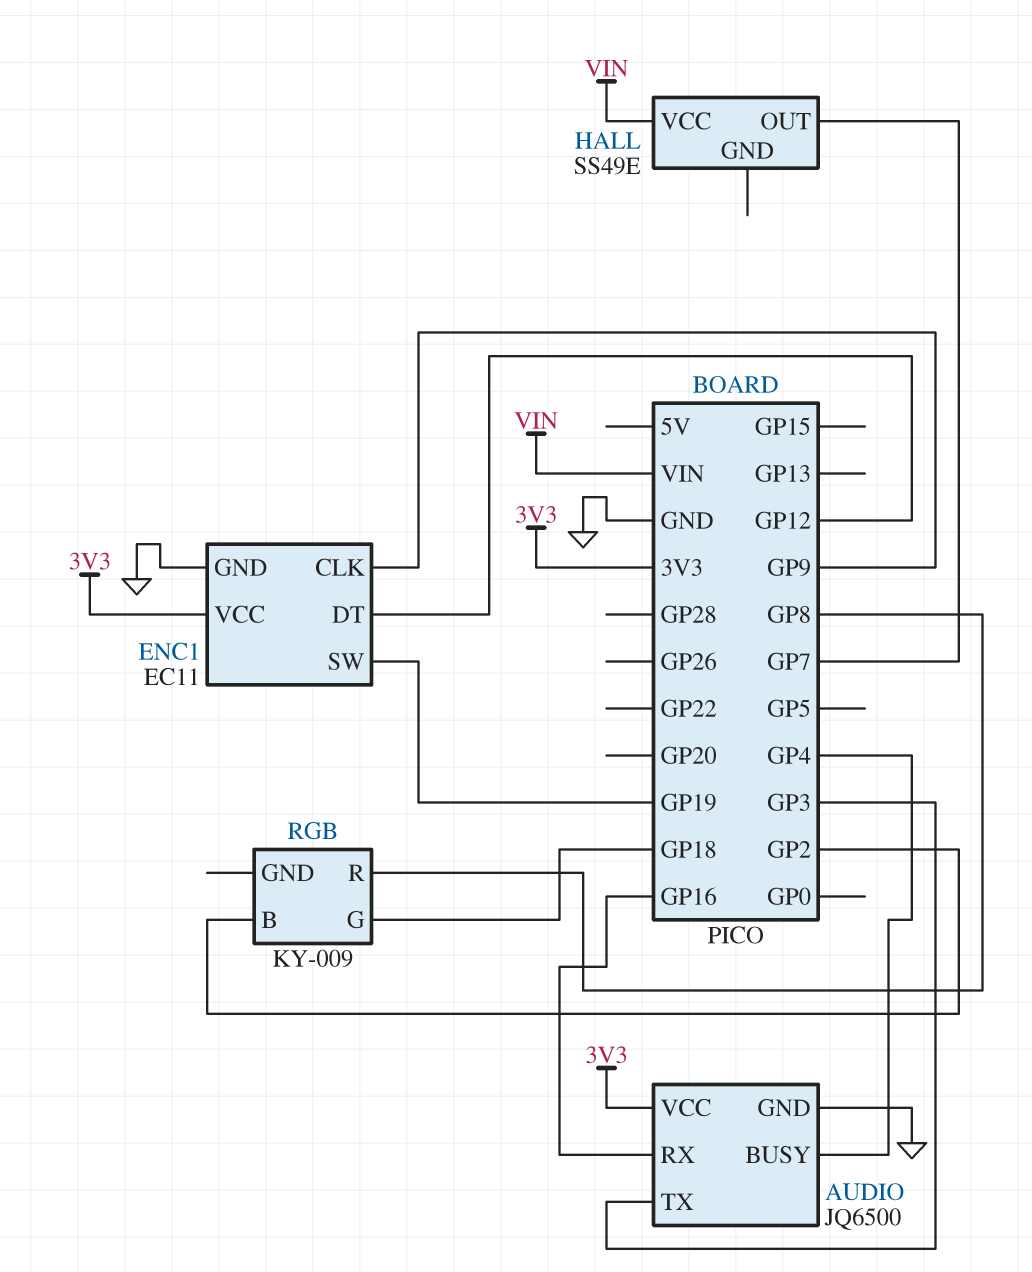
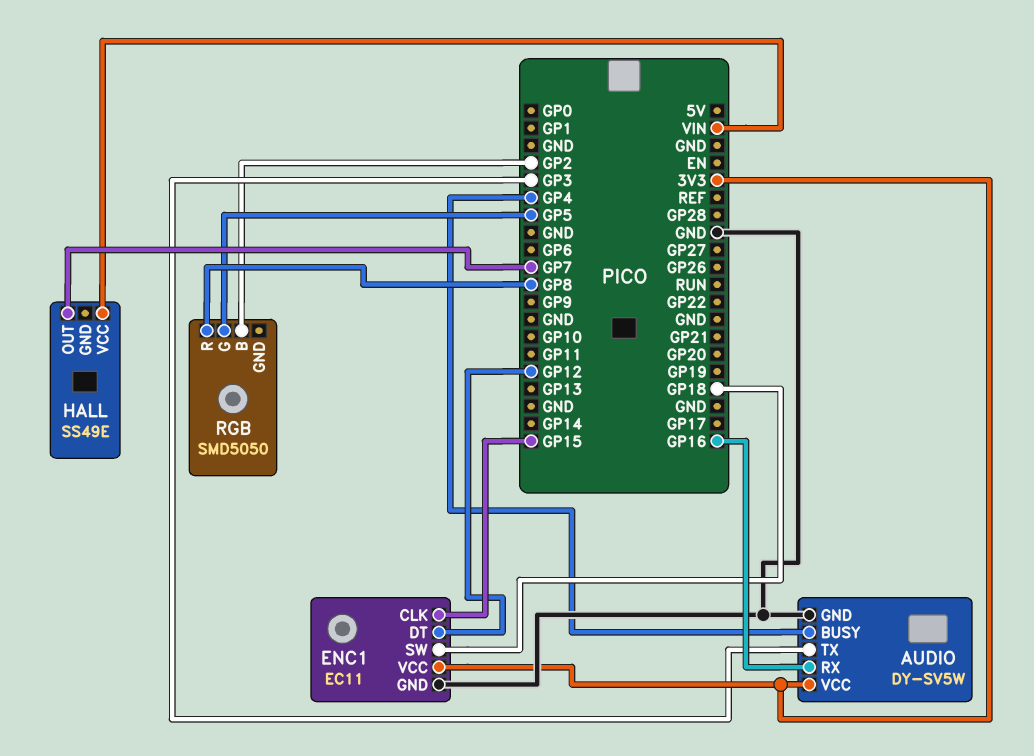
AUDIO: JQ6500 -> DY-SV5W
ENC1 pin CLK: GP9 -> GP15
ENC1 pin SW: GP19 -> GP18
RGB: KY-009 -> SMD5050
RGB pin G: GP18 -> GP5

